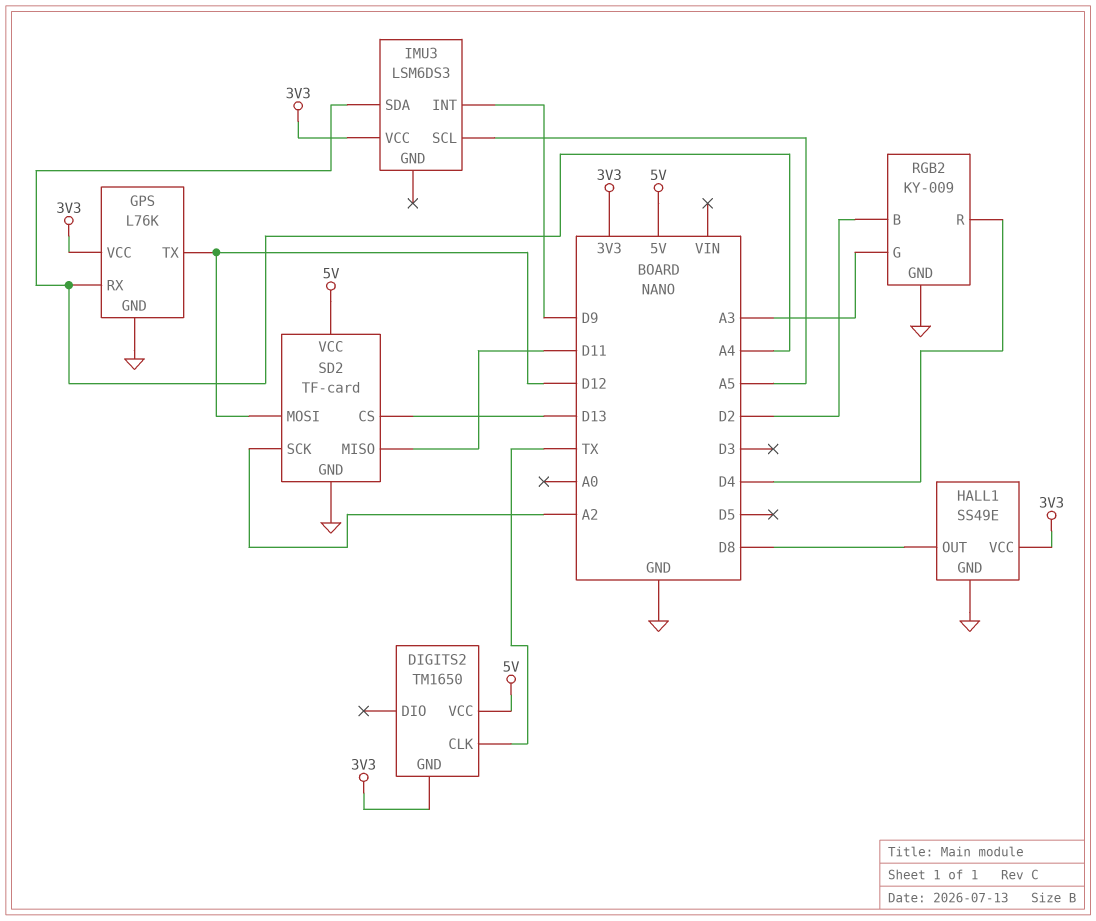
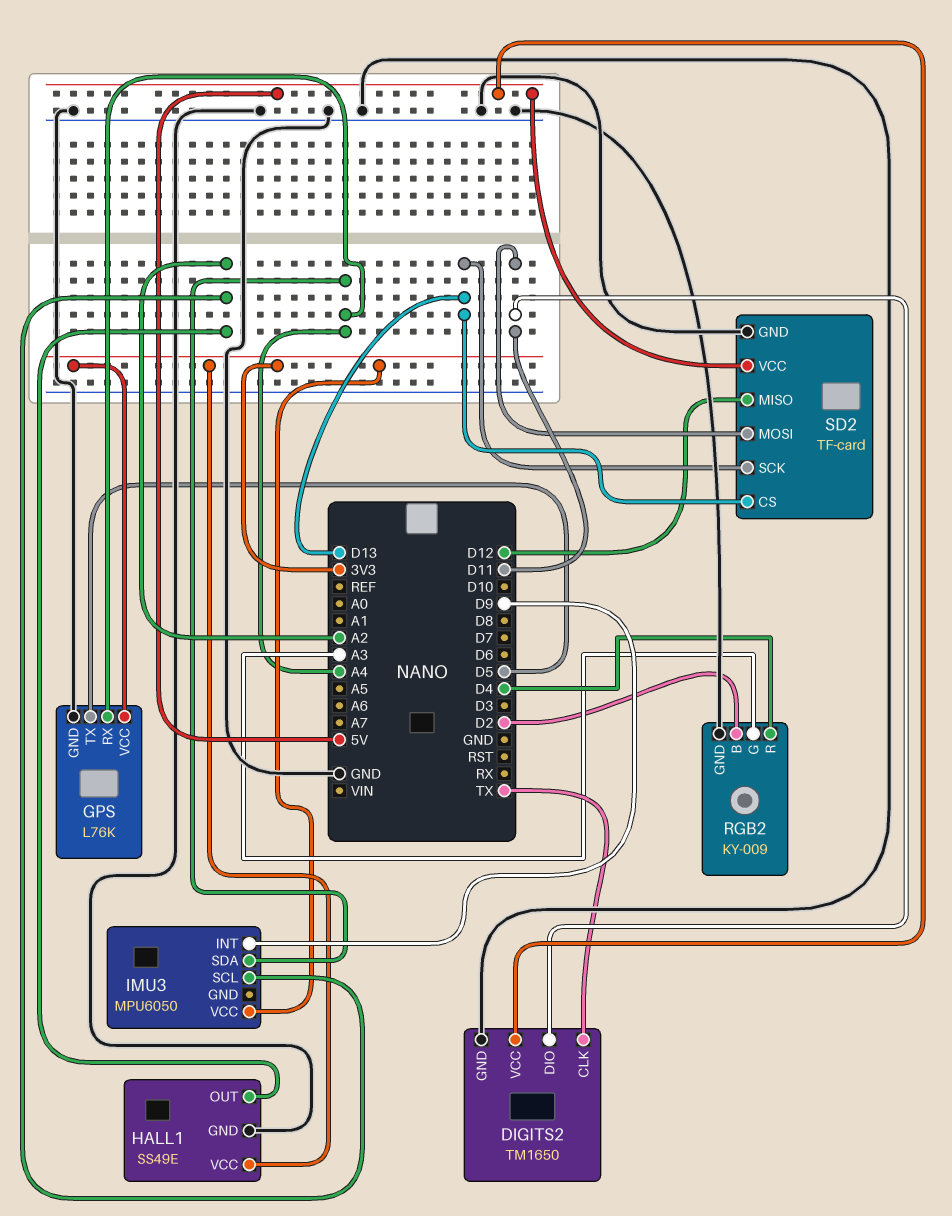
DIGITS2 pin DIO: none -> D11
DIGITS2 pin GND: 3V3 -> GND
GPS pin TX: D12 -> D5
HALL1 pin OUT: D8 -> A2
IMU3: LSM6DS3 -> MPU6050
IMU3 pin SCL: A5 -> A2
SD2 pin MISO: D11 -> D12
SD2 pin MOSI: D12 -> D11
SD2 pin SCK: A2 -> D13

